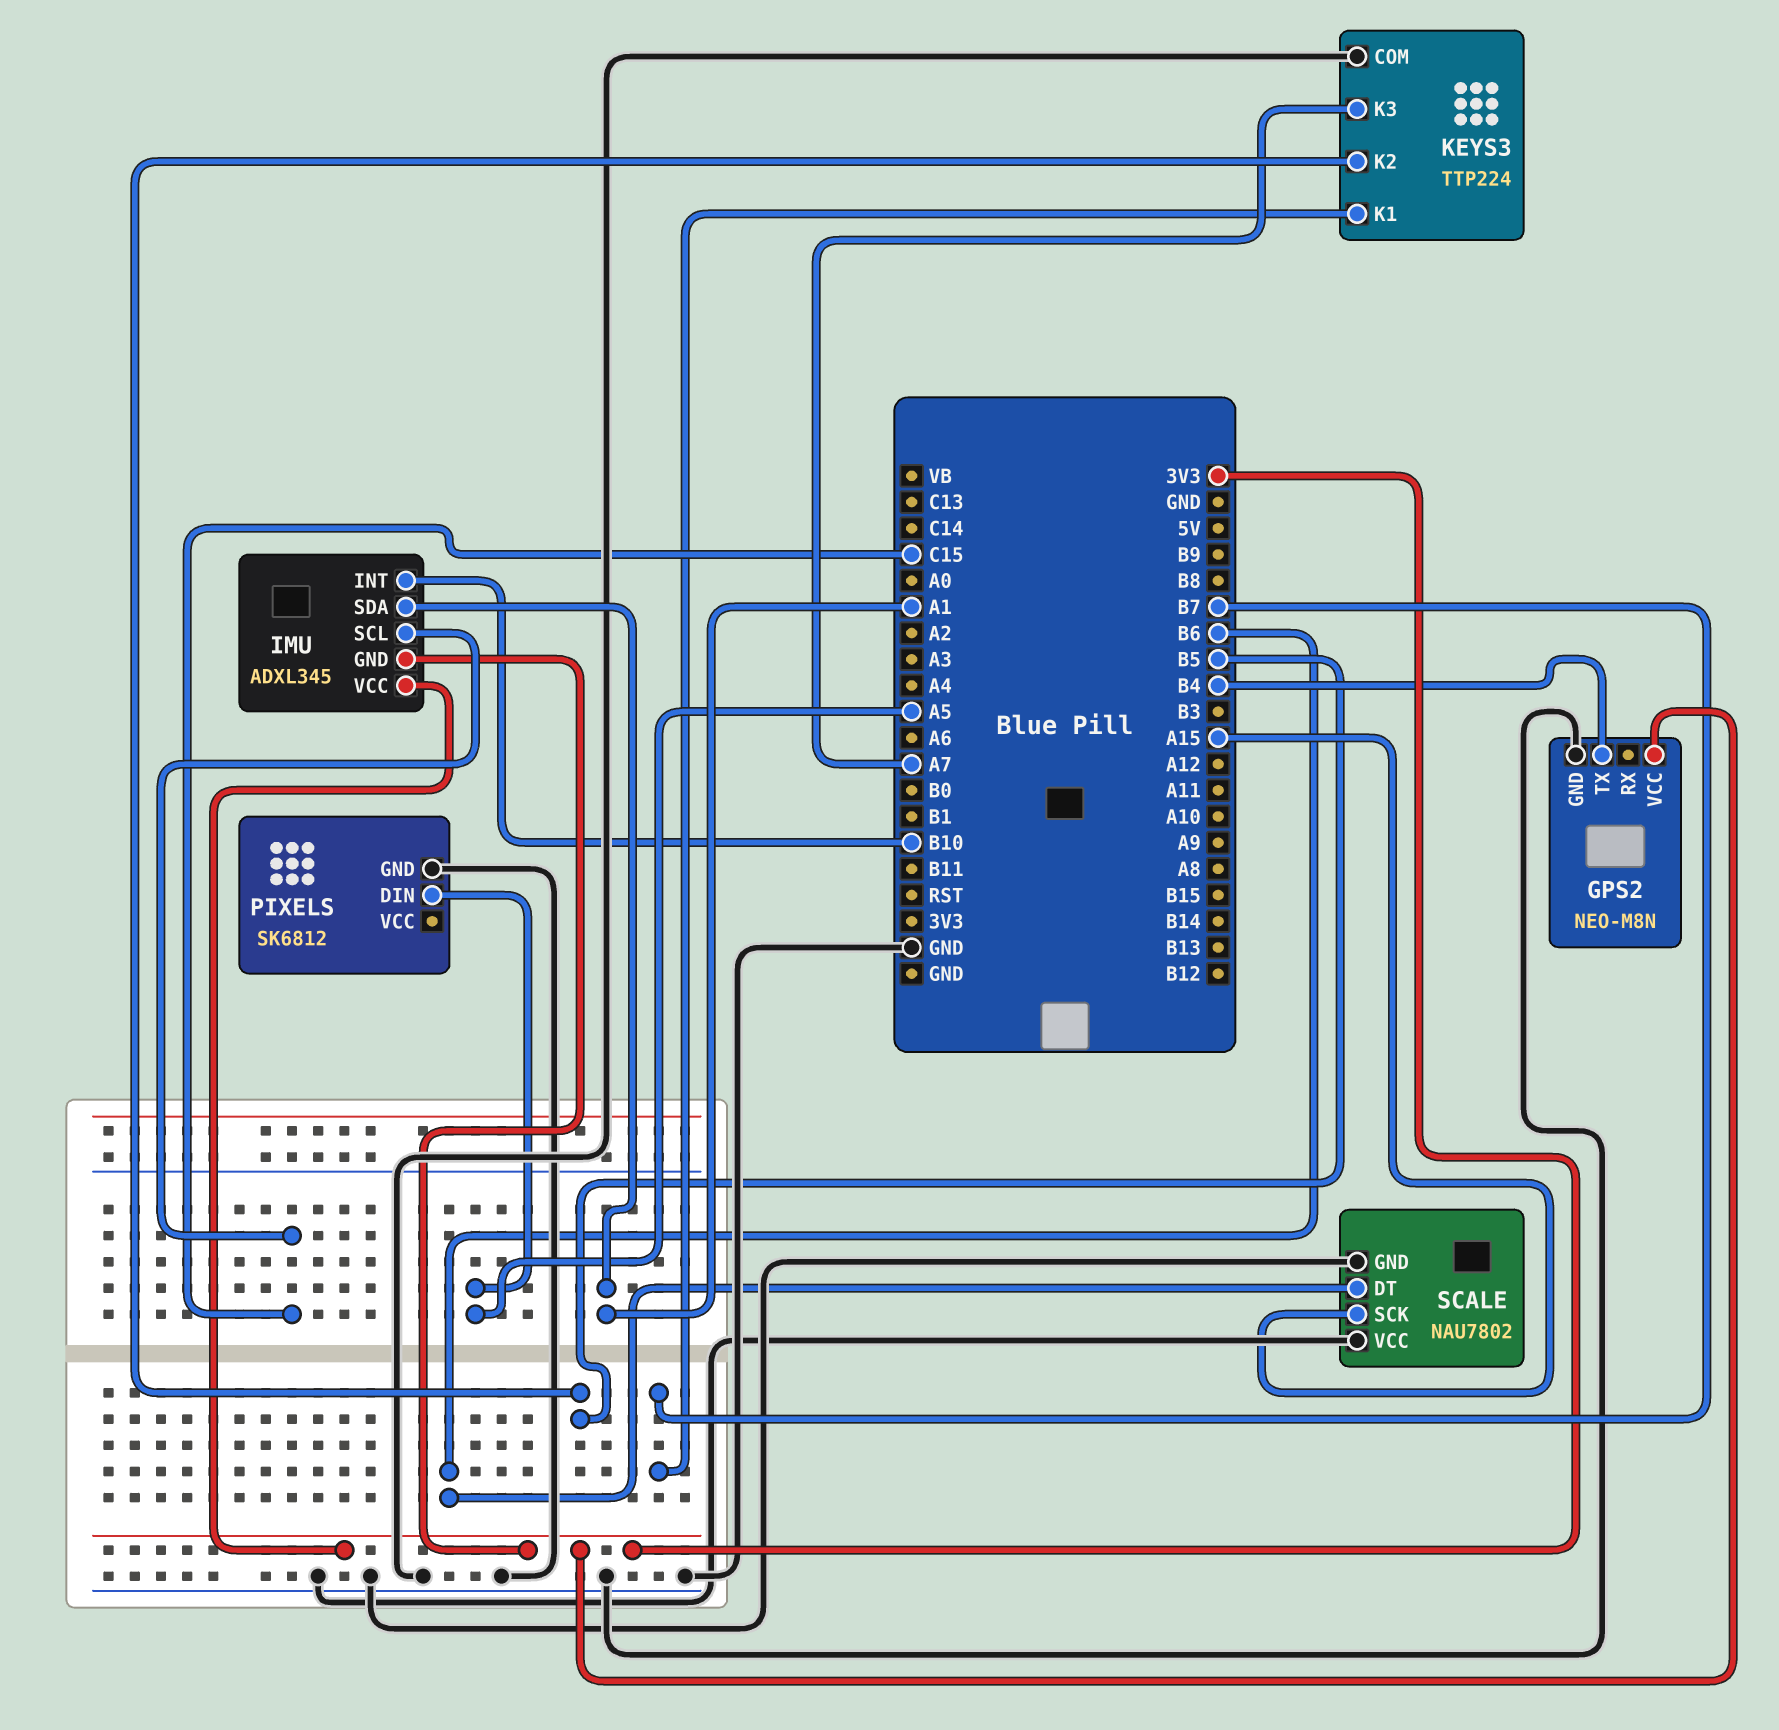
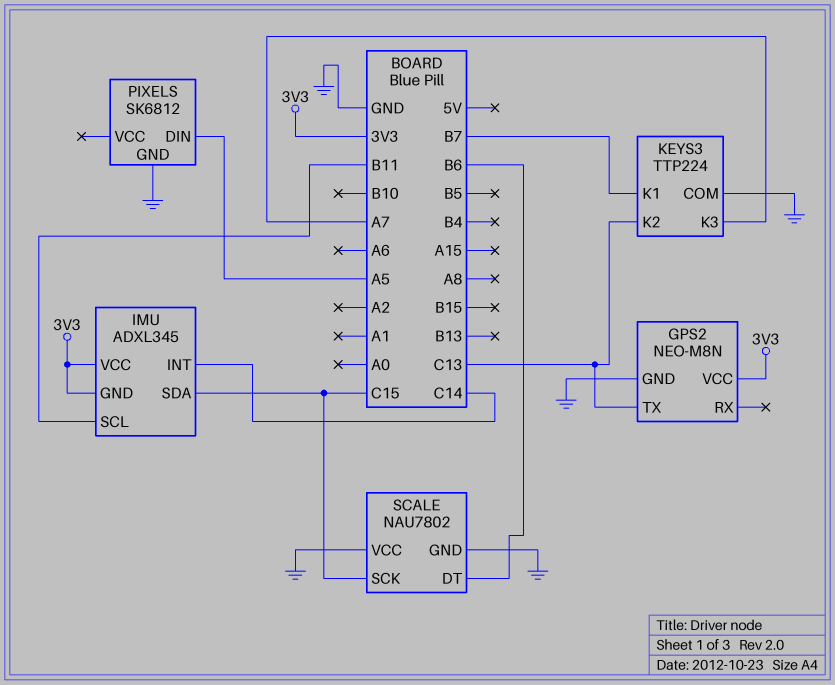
GPS2 pin TX: B4 -> C13
IMU pin INT: B10 -> C14
IMU pin SCL: C15 -> B11
IMU pin SDA: A1 -> C15
KEYS3 pin K2: B5 -> C13
SCALE pin SCK: A15 -> C15

